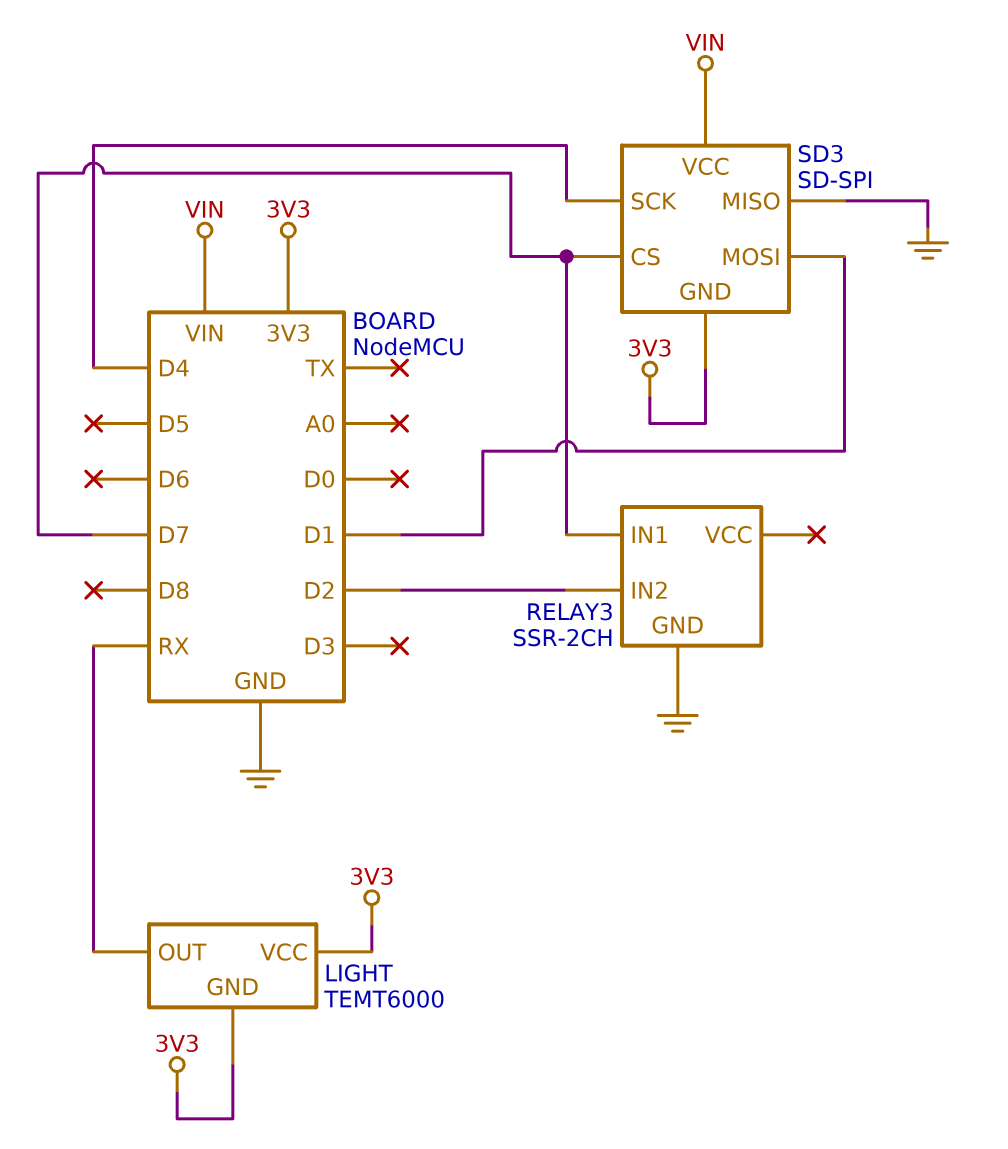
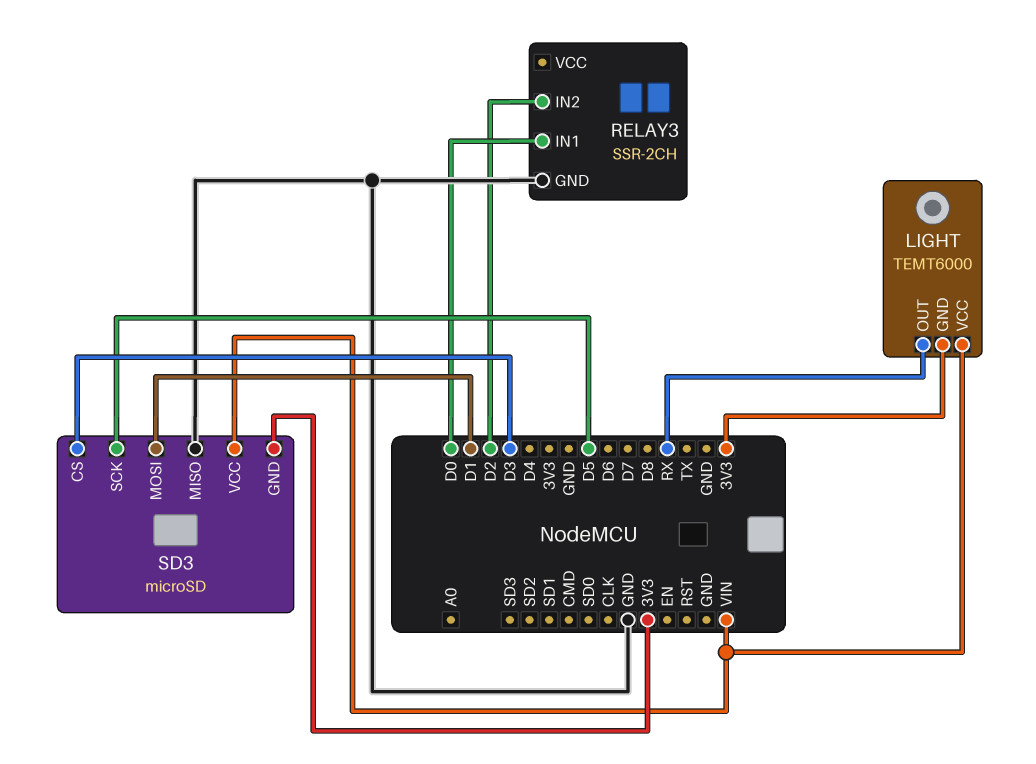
LIGHT pin VCC: 3V3 -> VIN
RELAY3 pin IN1: D7 -> D0
SD3: SD-SPI -> microSD
SD3 pin CS: D7 -> D3
SD3 pin SCK: D4 -> D5

